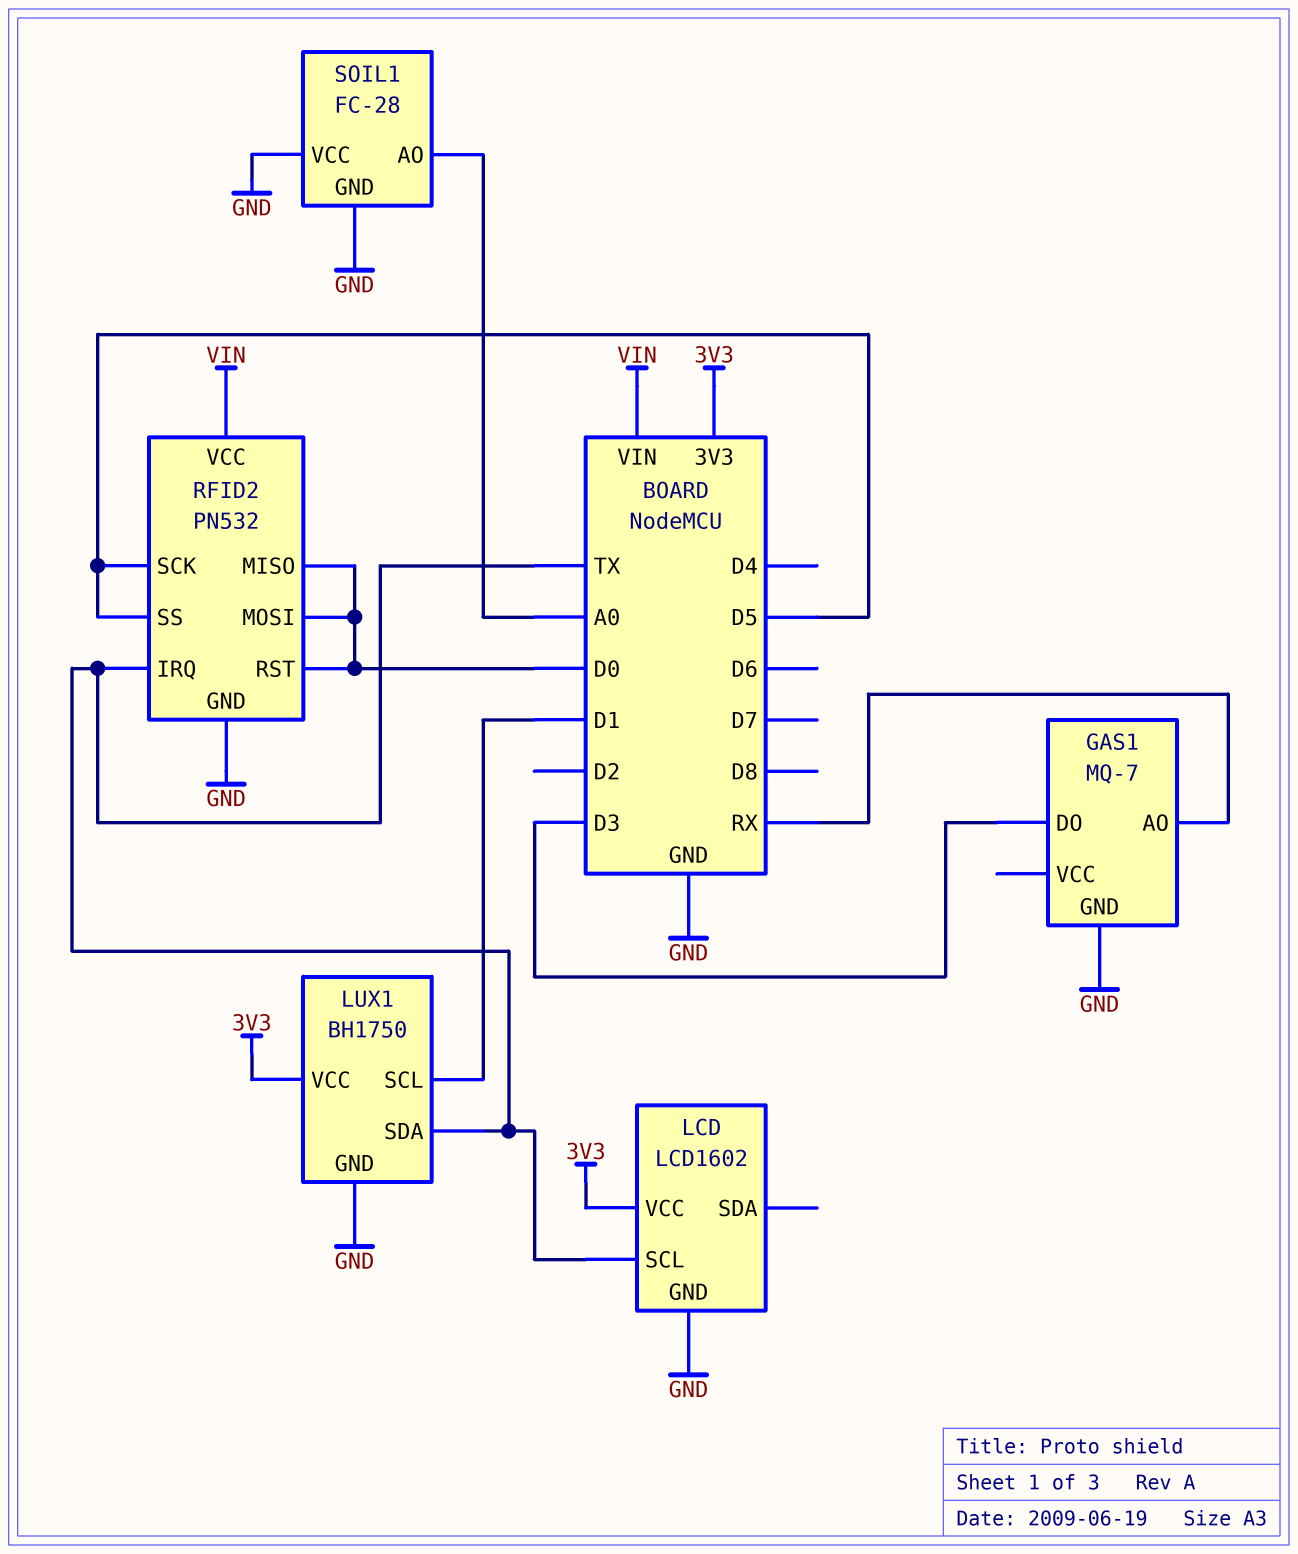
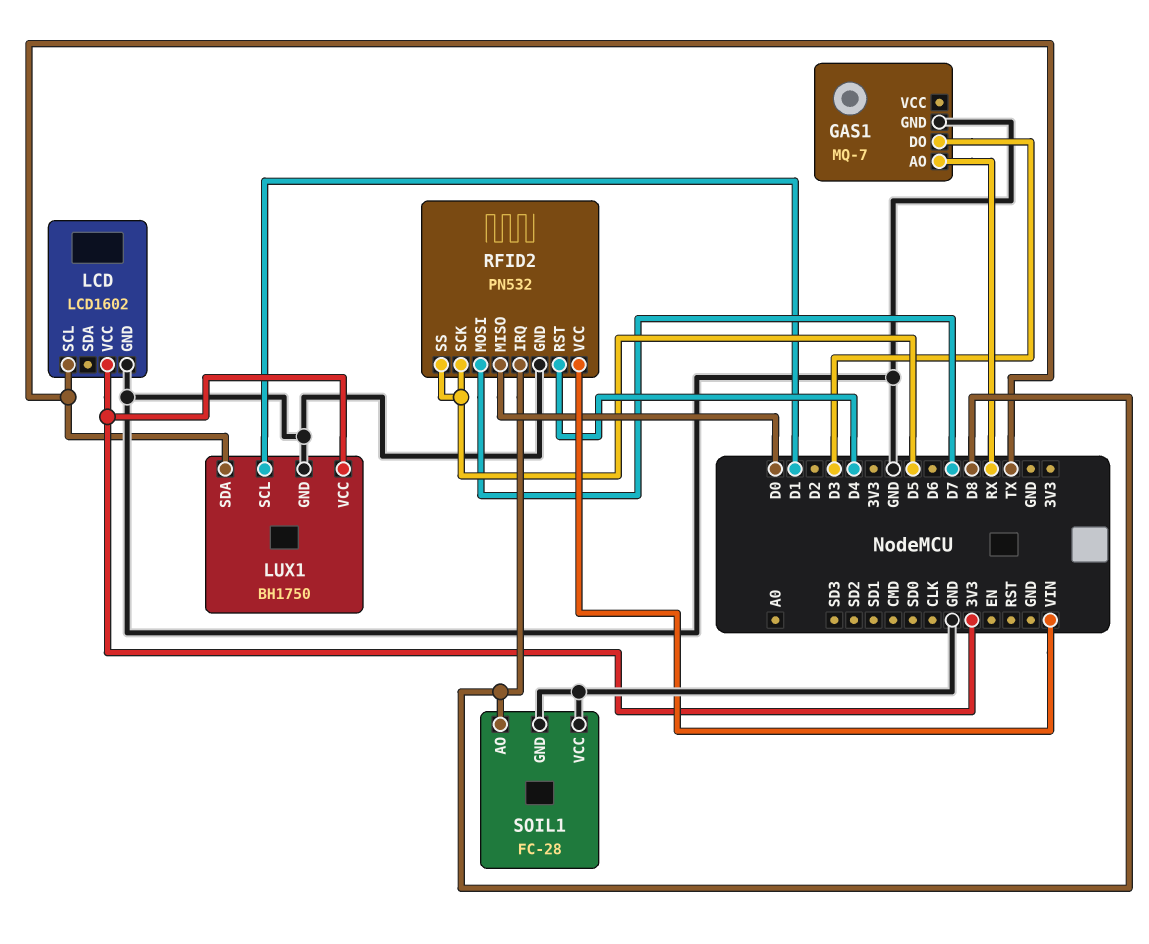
RFID2 pin IRQ: TX -> D8
RFID2 pin MOSI: D0 -> D7
RFID2 pin RST: D0 -> D4
SOIL1 pin AO: A0 -> D8

